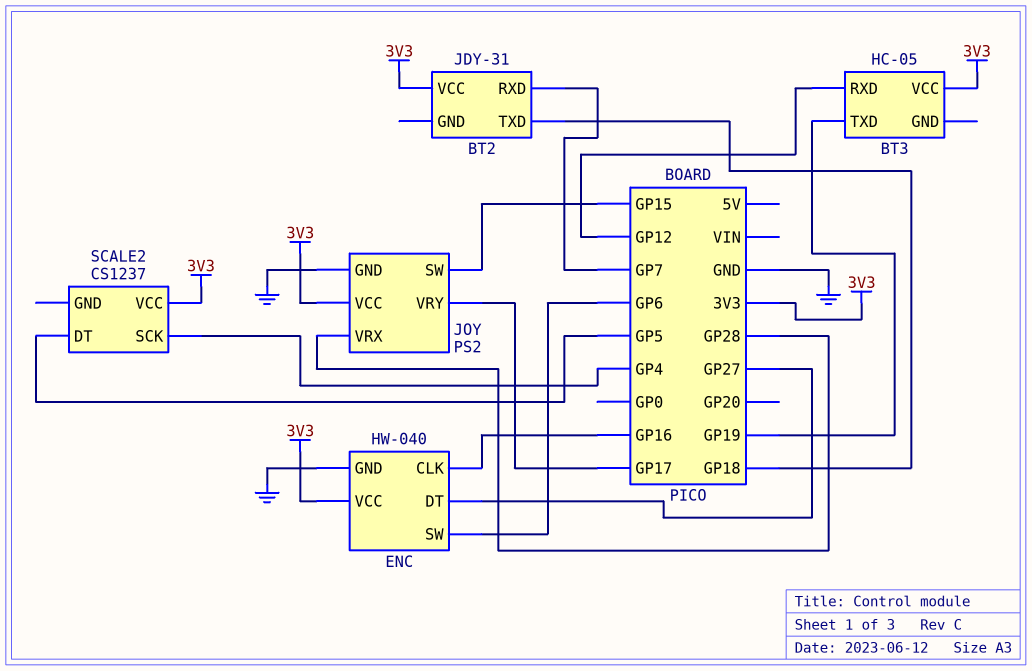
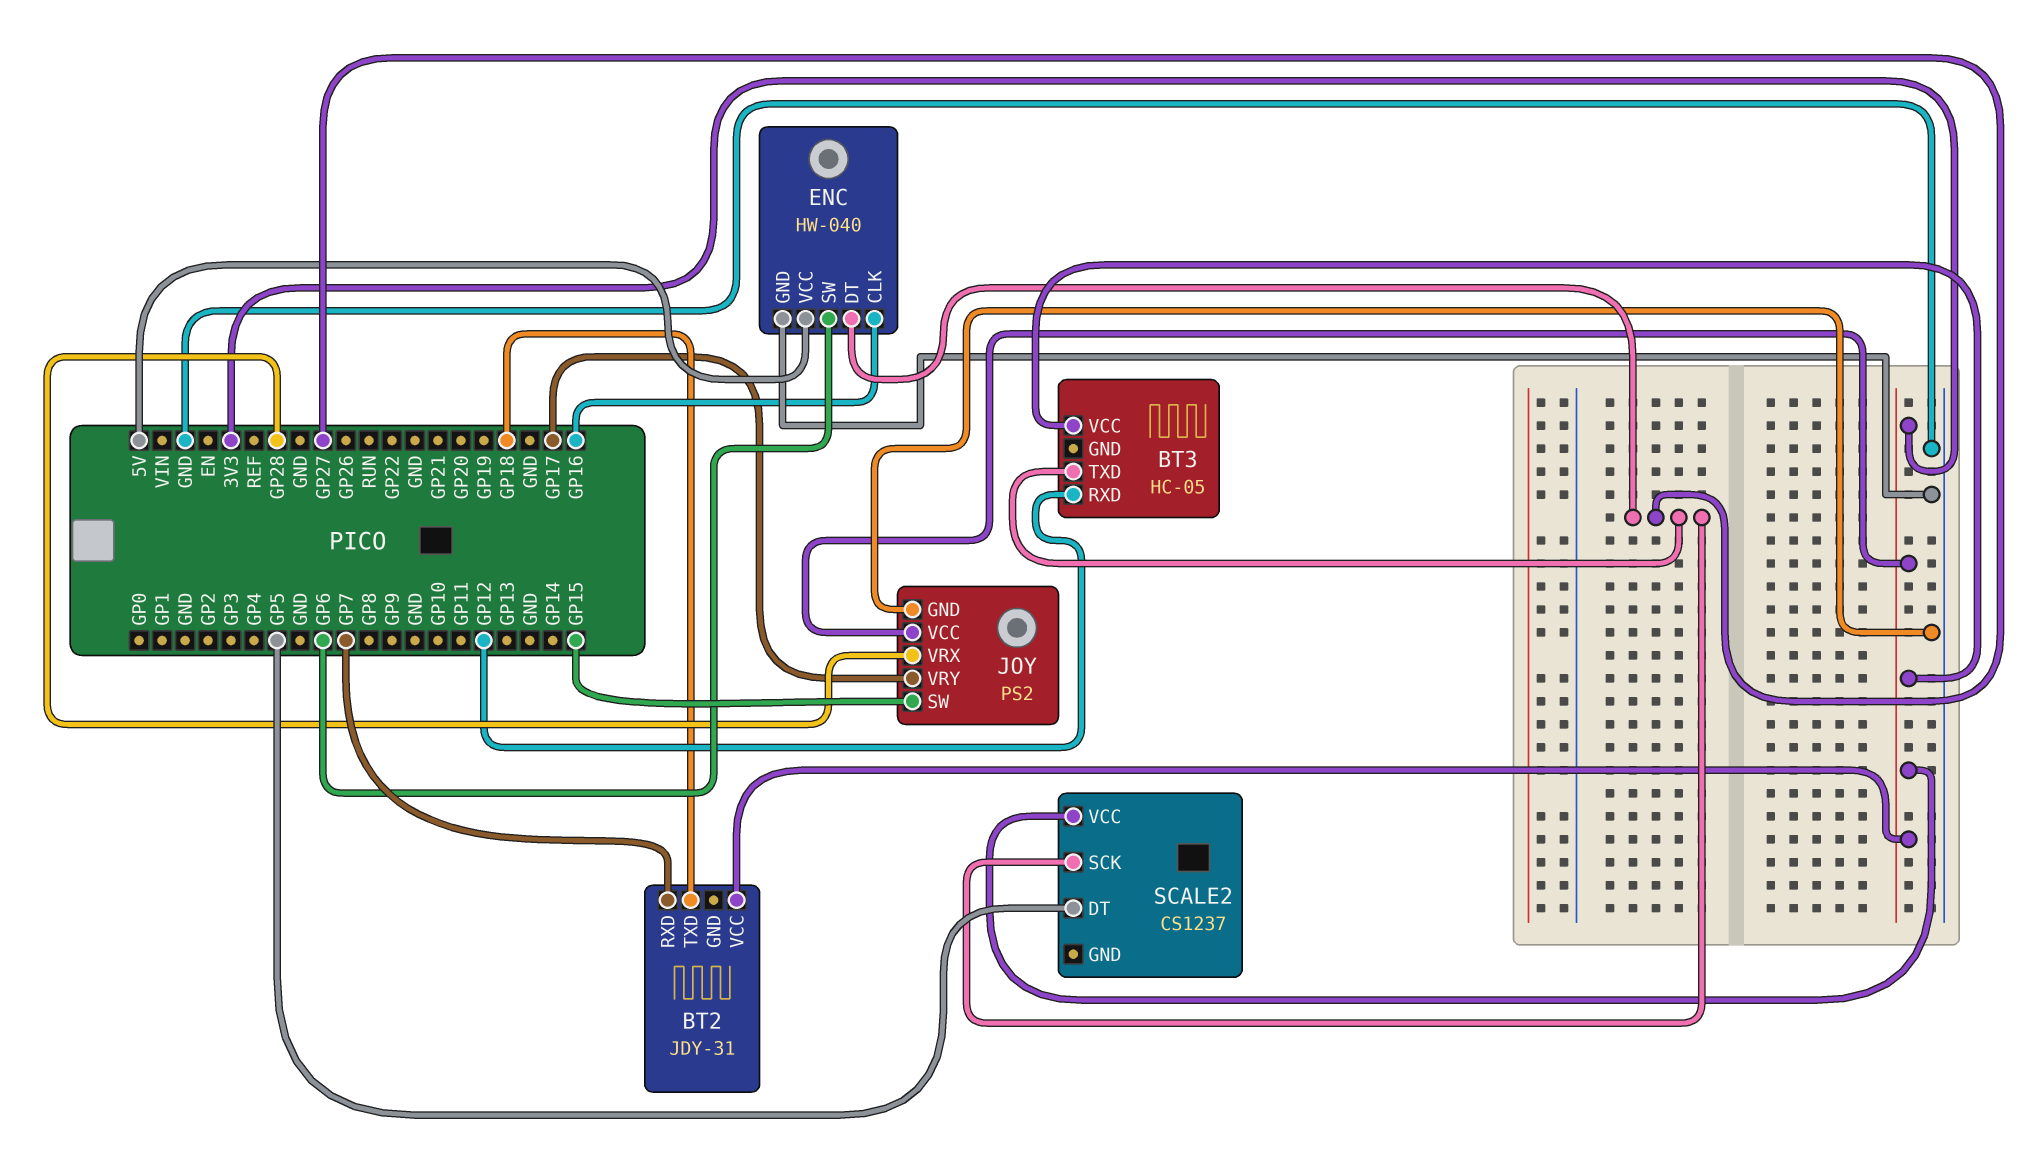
BT3 pin TXD: GP19 -> GP27
ENC pin VCC: 3V3 -> 5V
SCALE2 pin SCK: GP4 -> GP27

